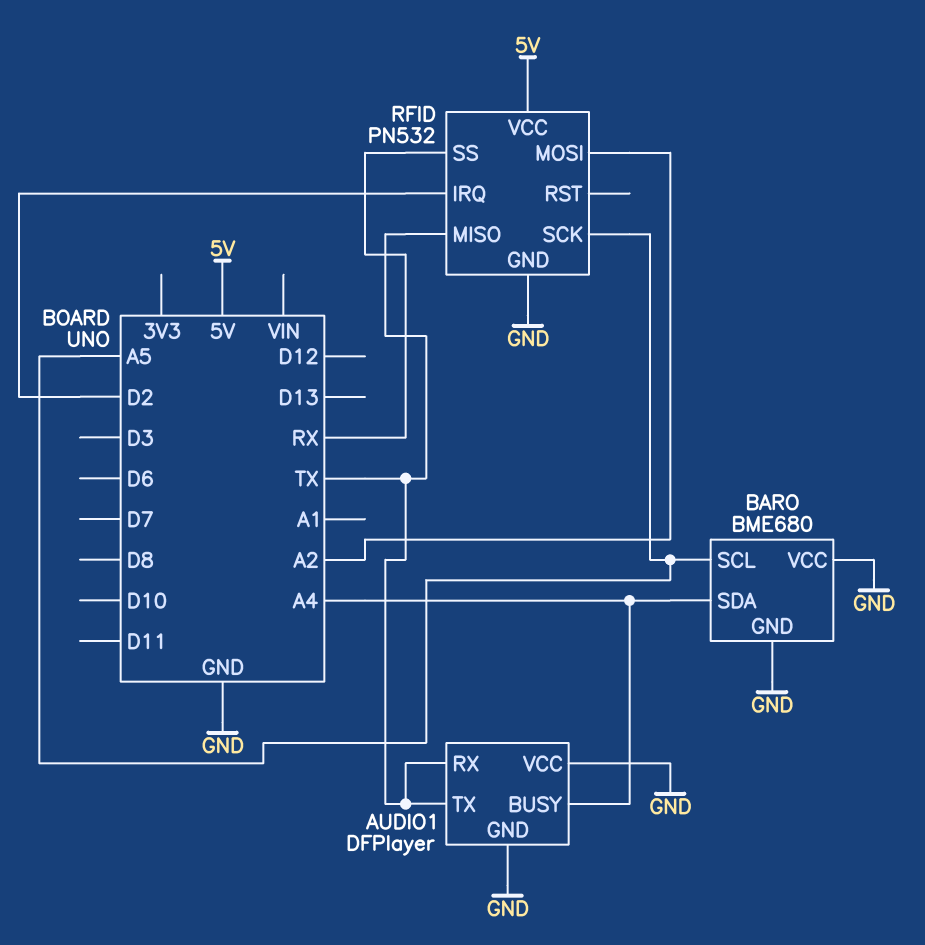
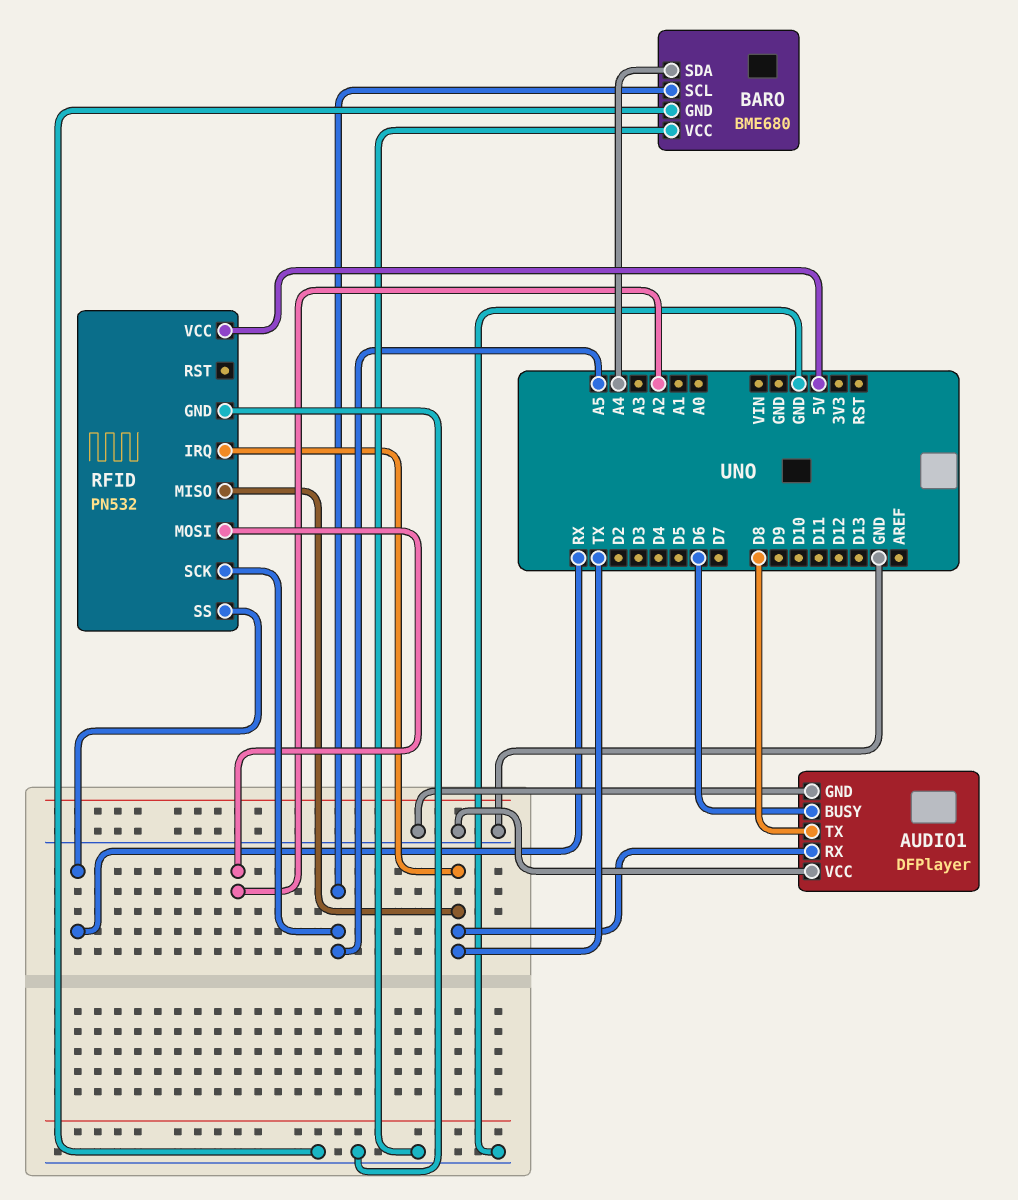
AUDIO1 pin BUSY: A4 -> D6
AUDIO1 pin TX: TX -> D8
RFID pin IRQ: D2 -> TX

